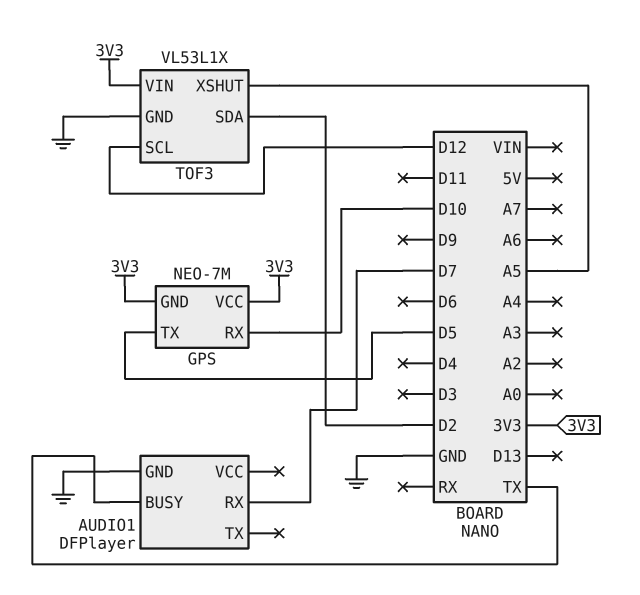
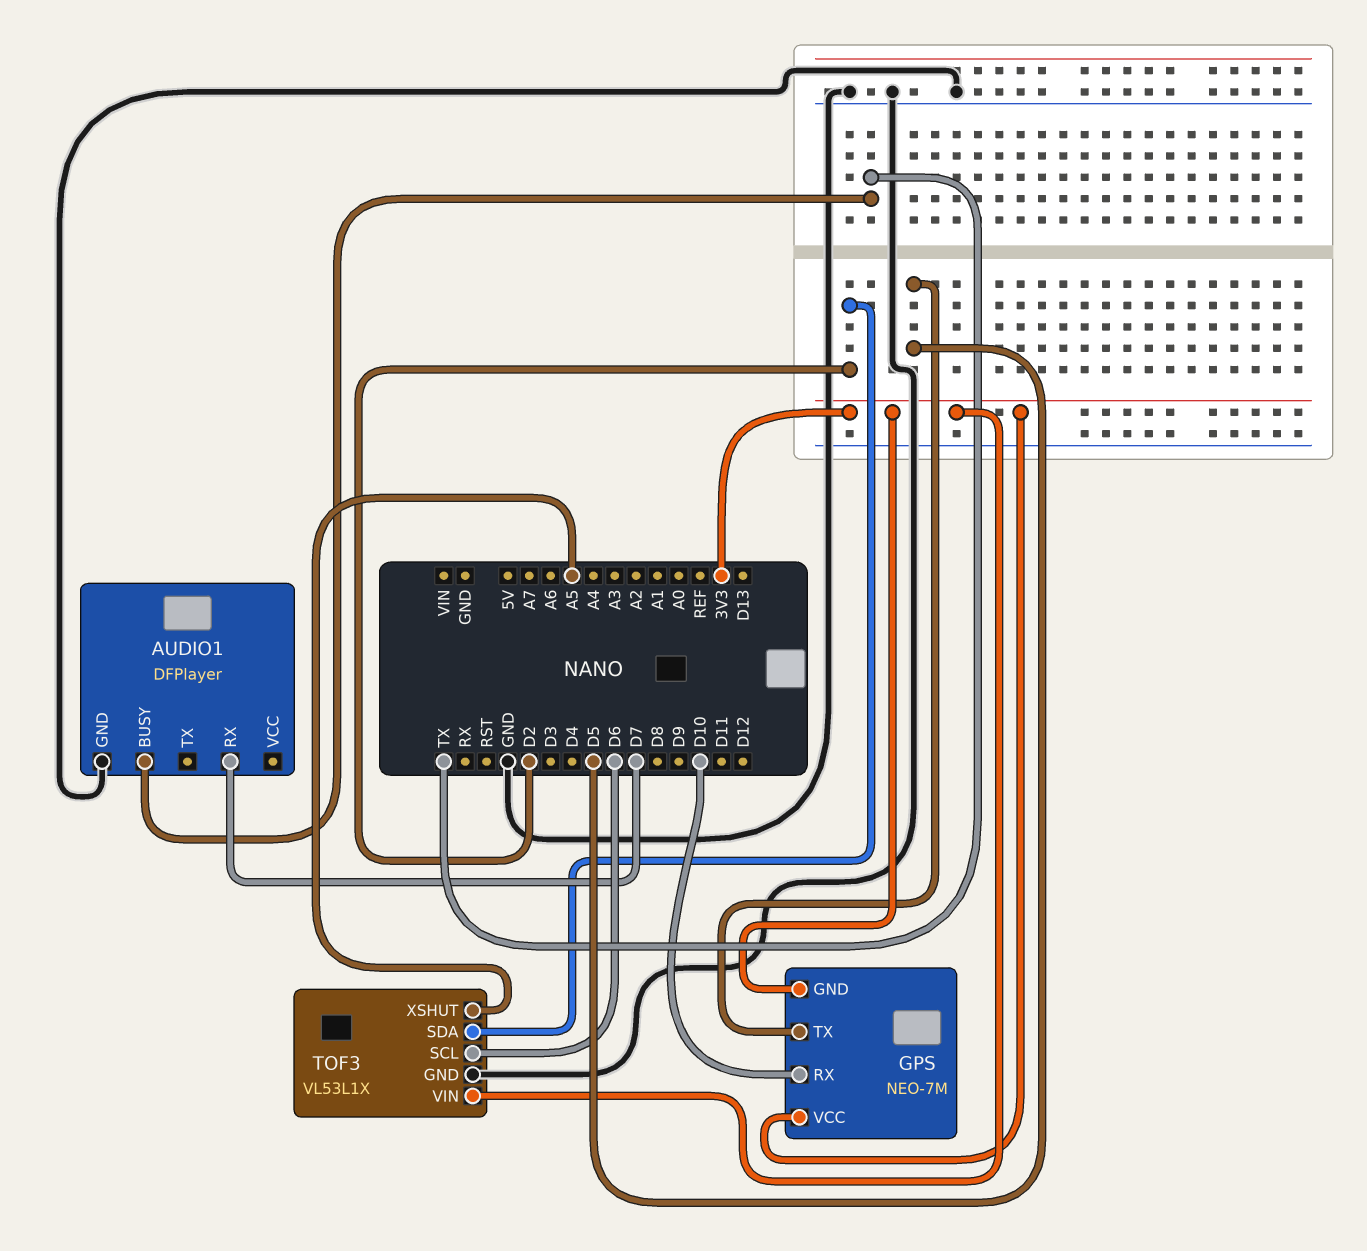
TOF3 pin SCL: D12 -> D6

